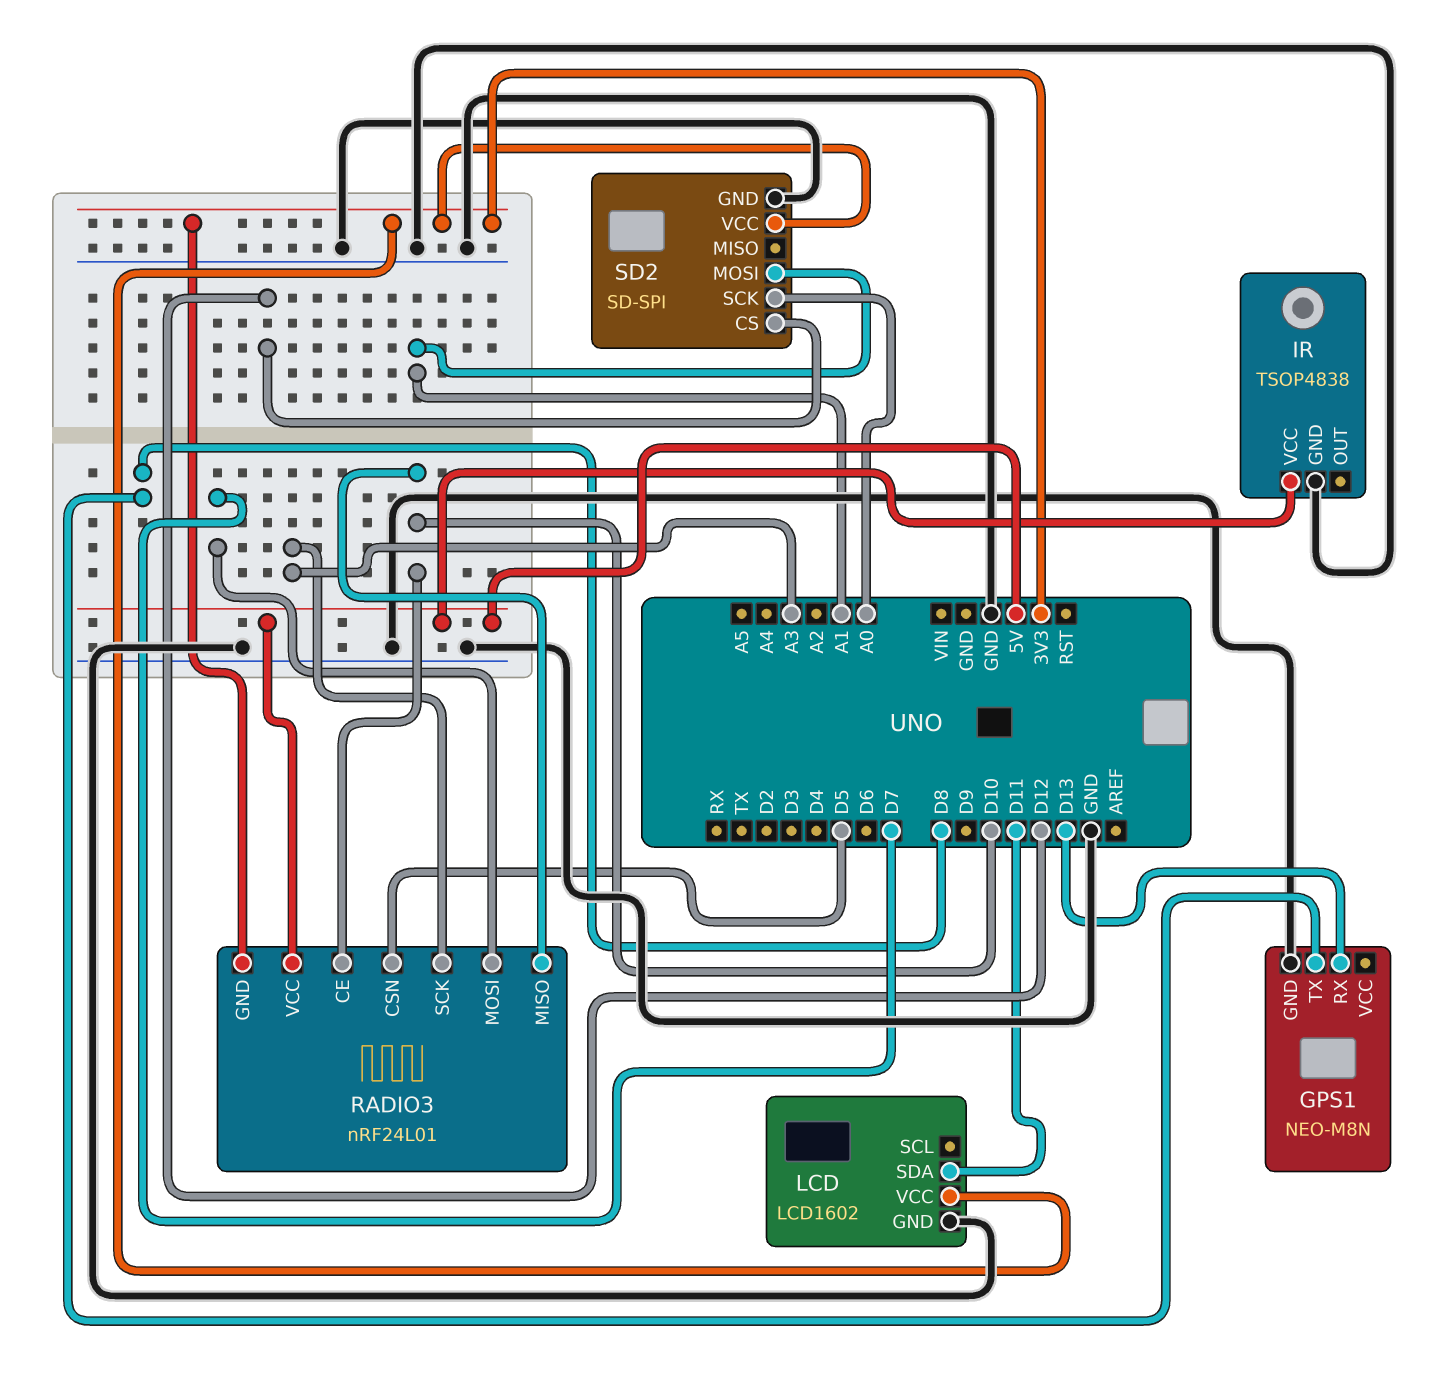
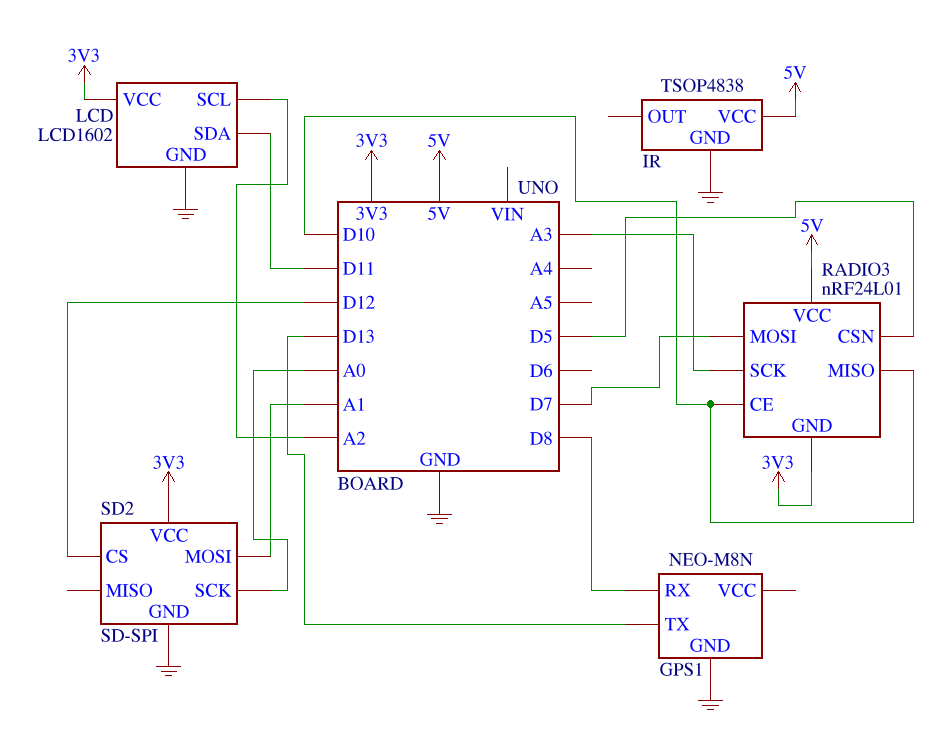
GPS1 pin RX: D13 -> D8
GPS1 pin TX: D8 -> D13
LCD pin SCL: none -> A2

